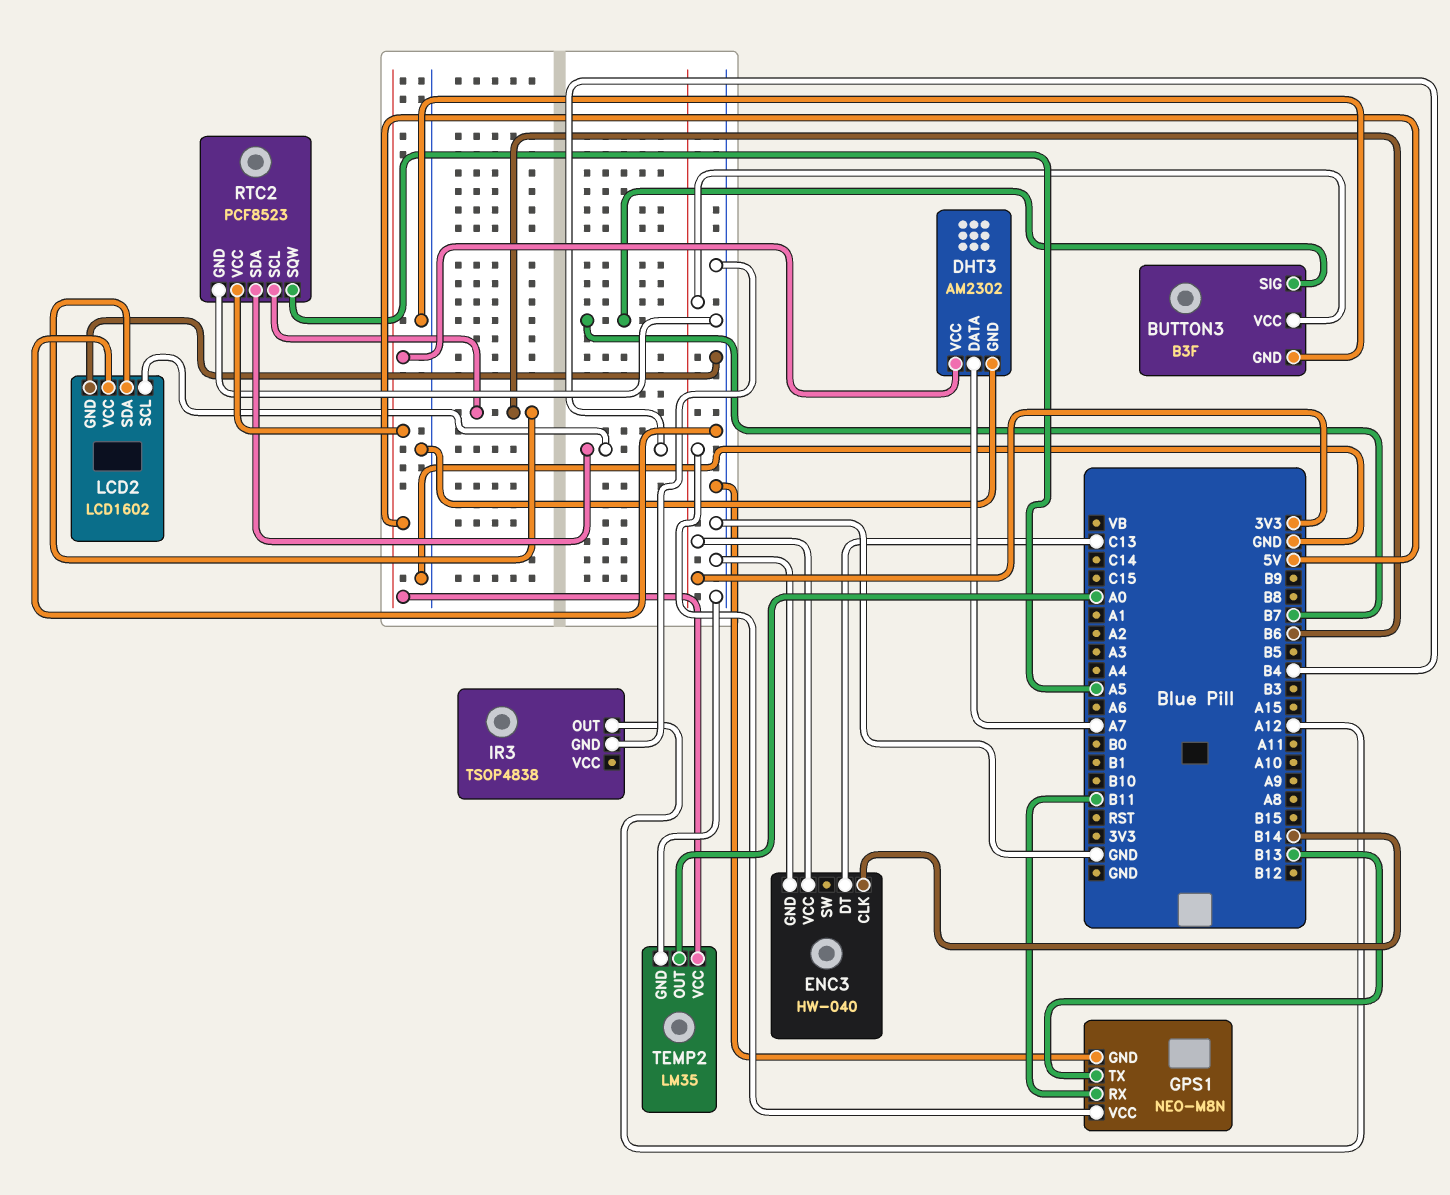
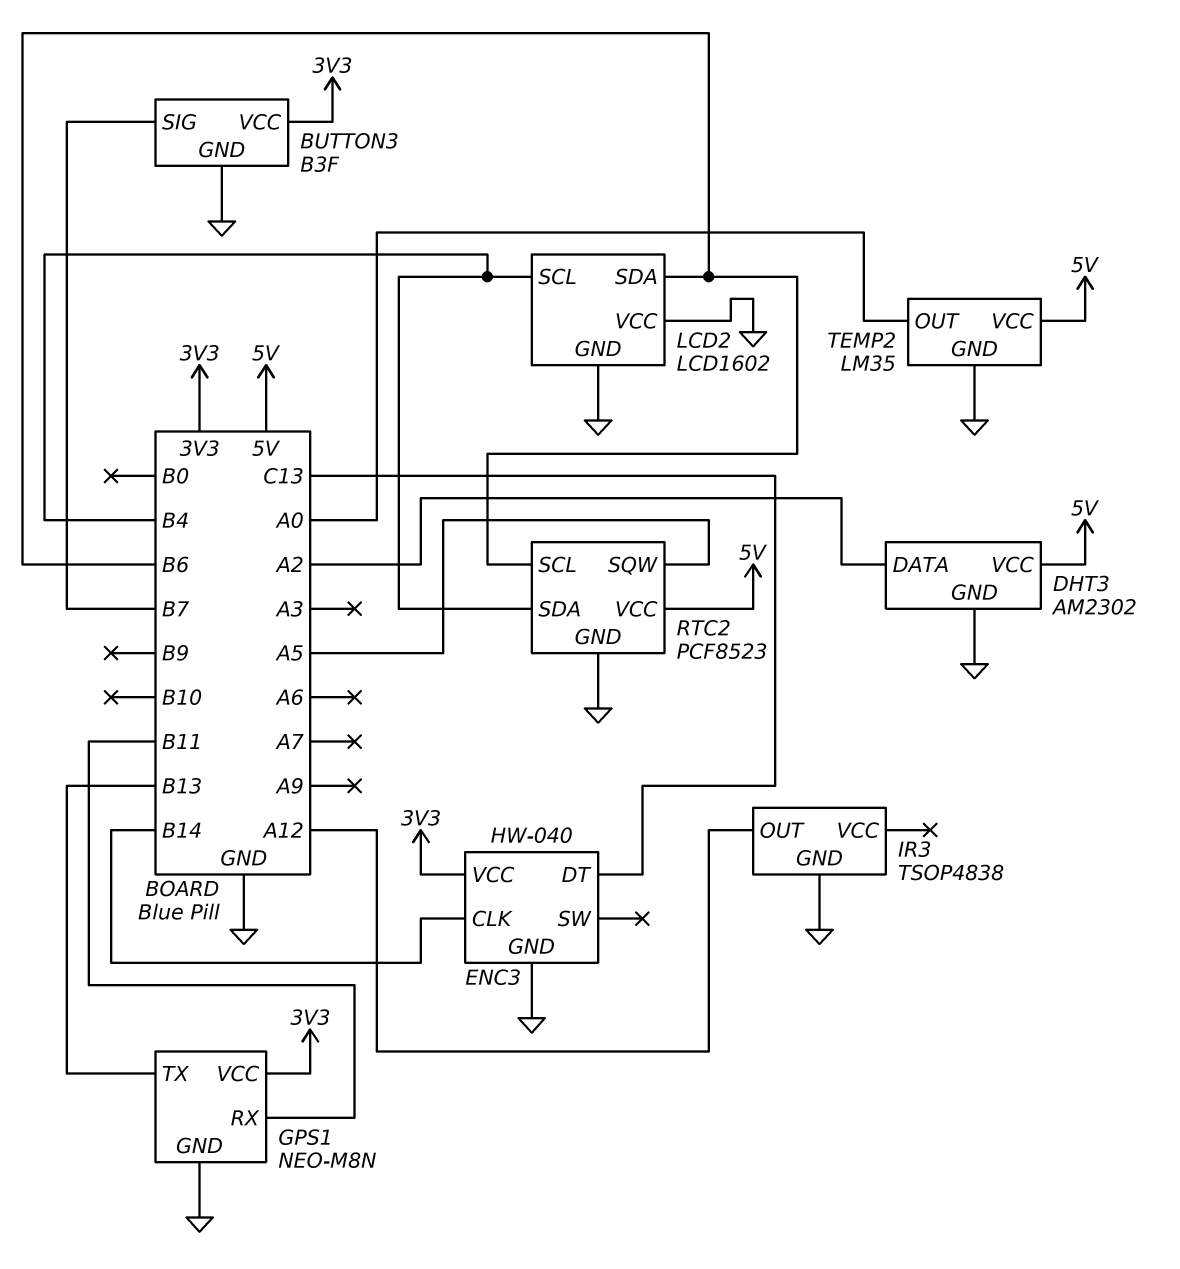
DHT3 pin DATA: A7 -> A2

